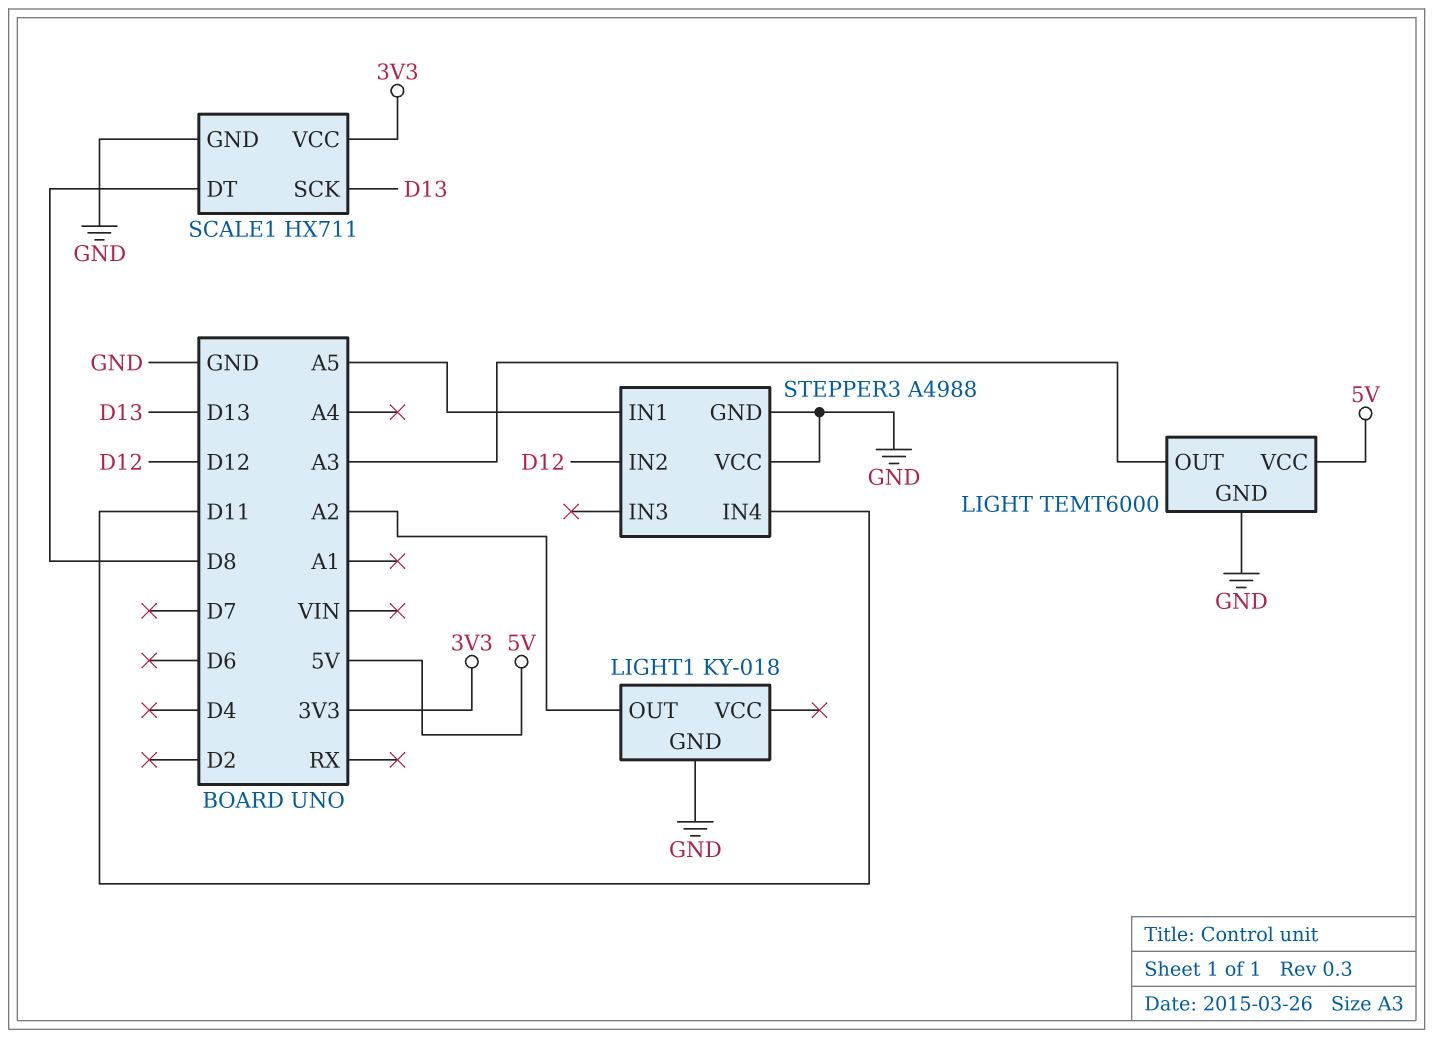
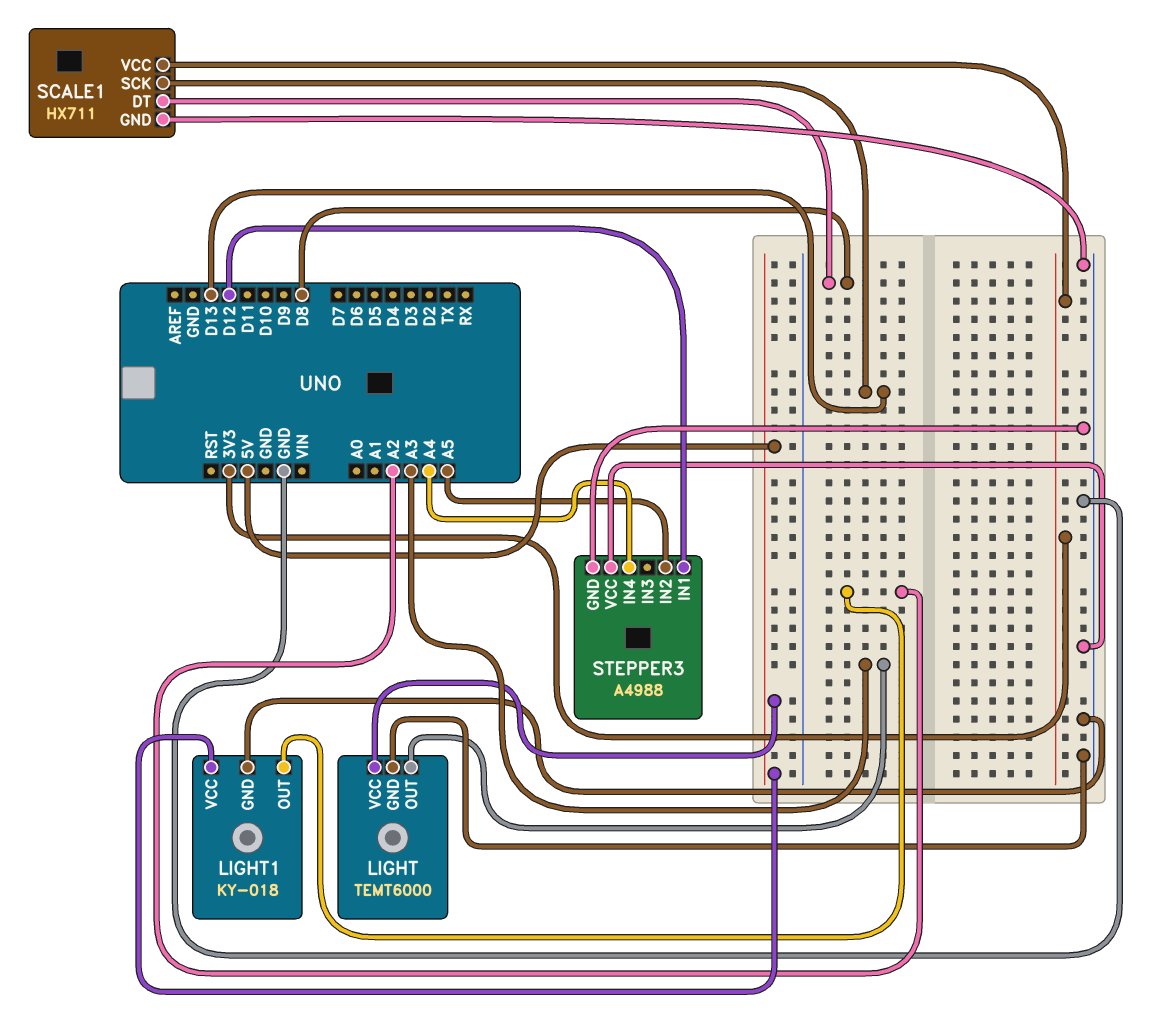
LIGHT1 pin VCC: none -> 5V
STEPPER3 pin IN1: A5 -> D12
STEPPER3 pin IN2: D12 -> A5
STEPPER3 pin IN4: D11 -> A4

